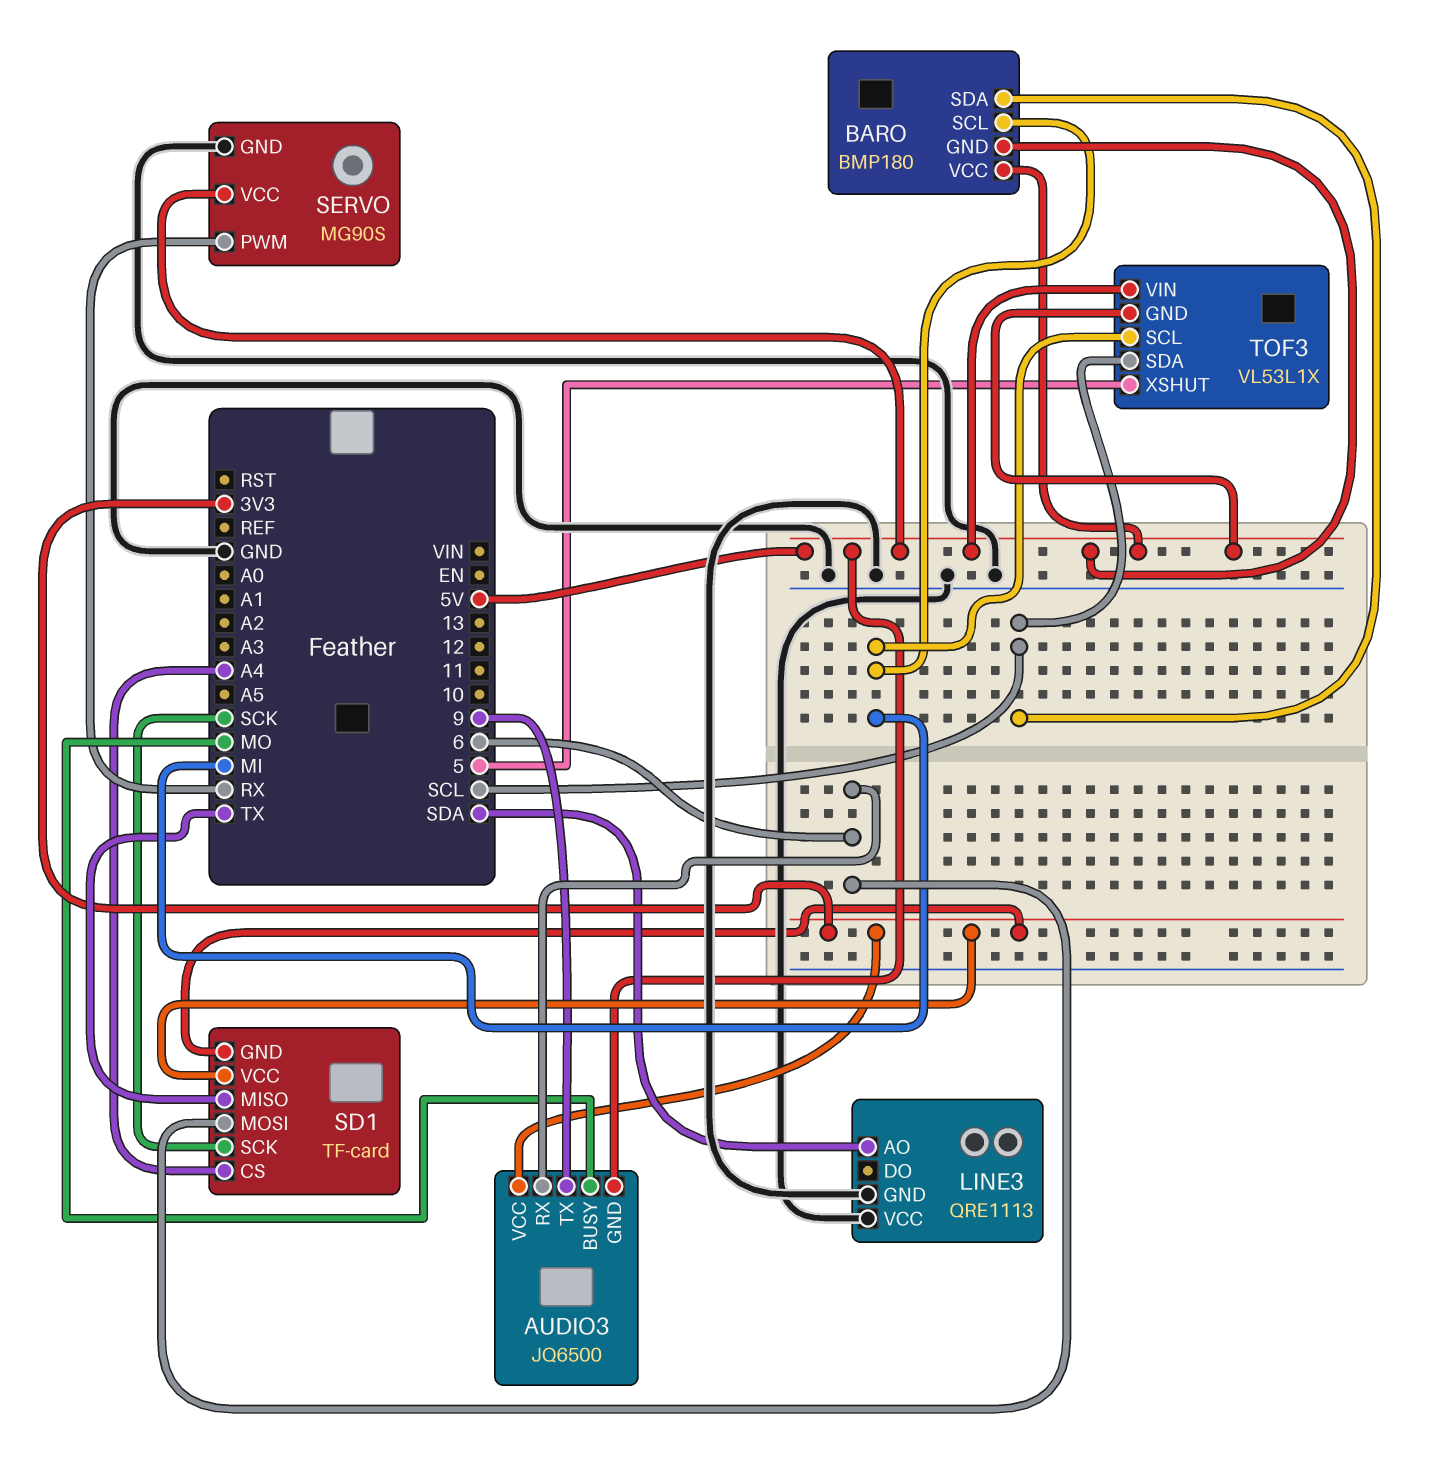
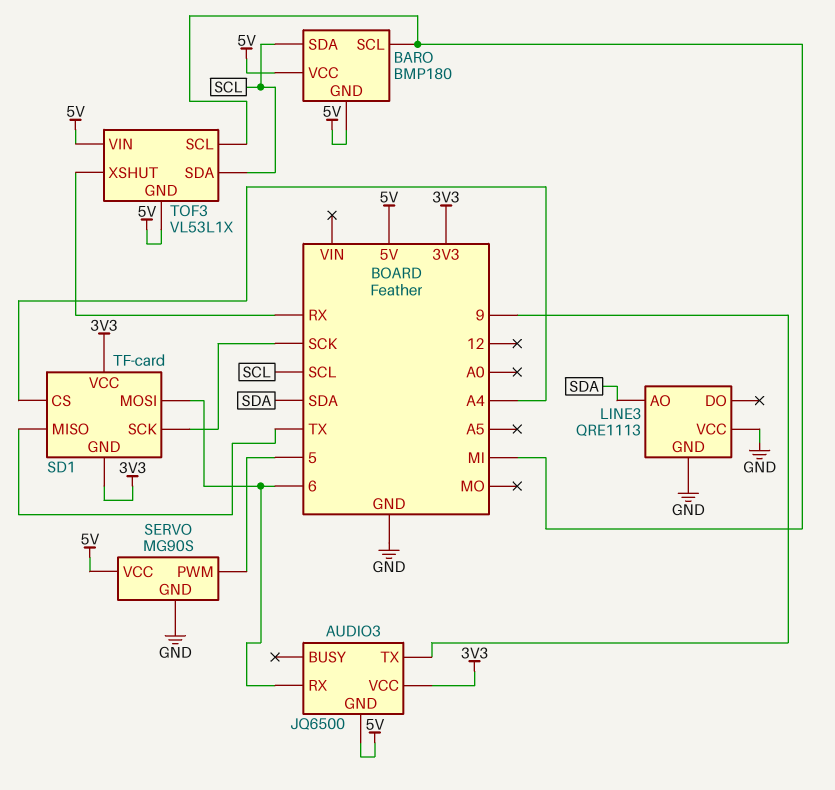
AUDIO3 pin BUSY: MO -> none
SERVO pin PWM: RX -> 5
TOF3 pin XSHUT: 5 -> RX

